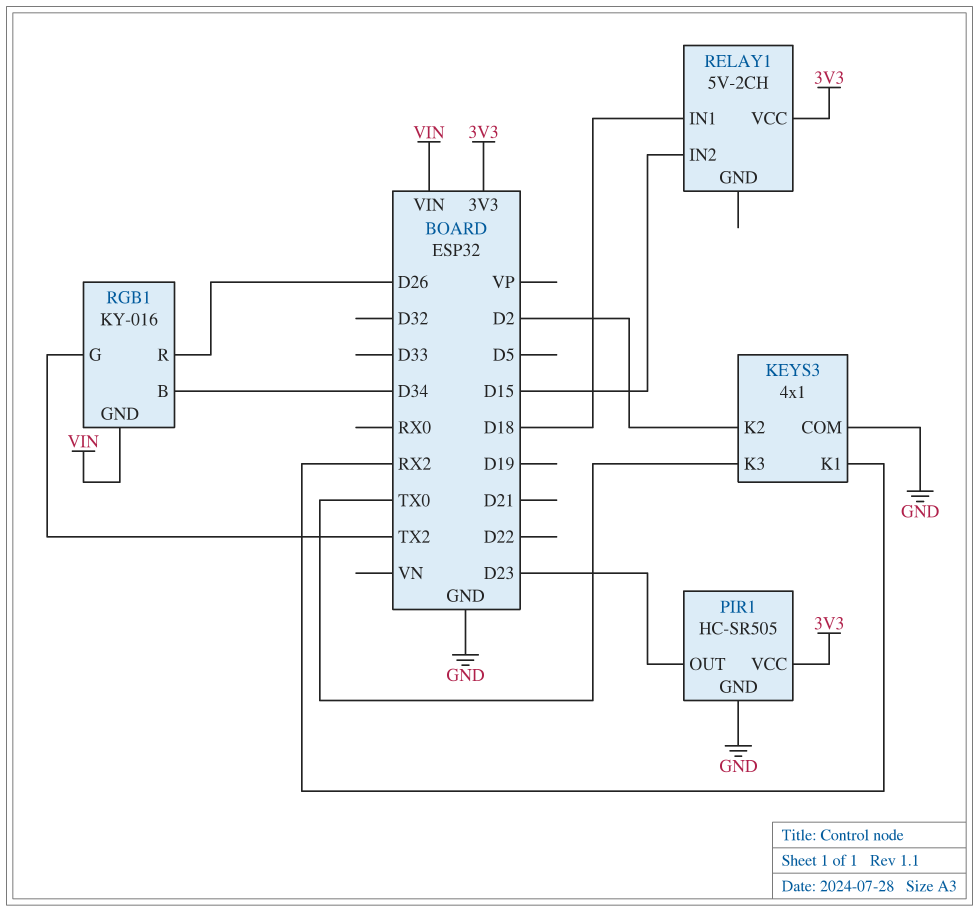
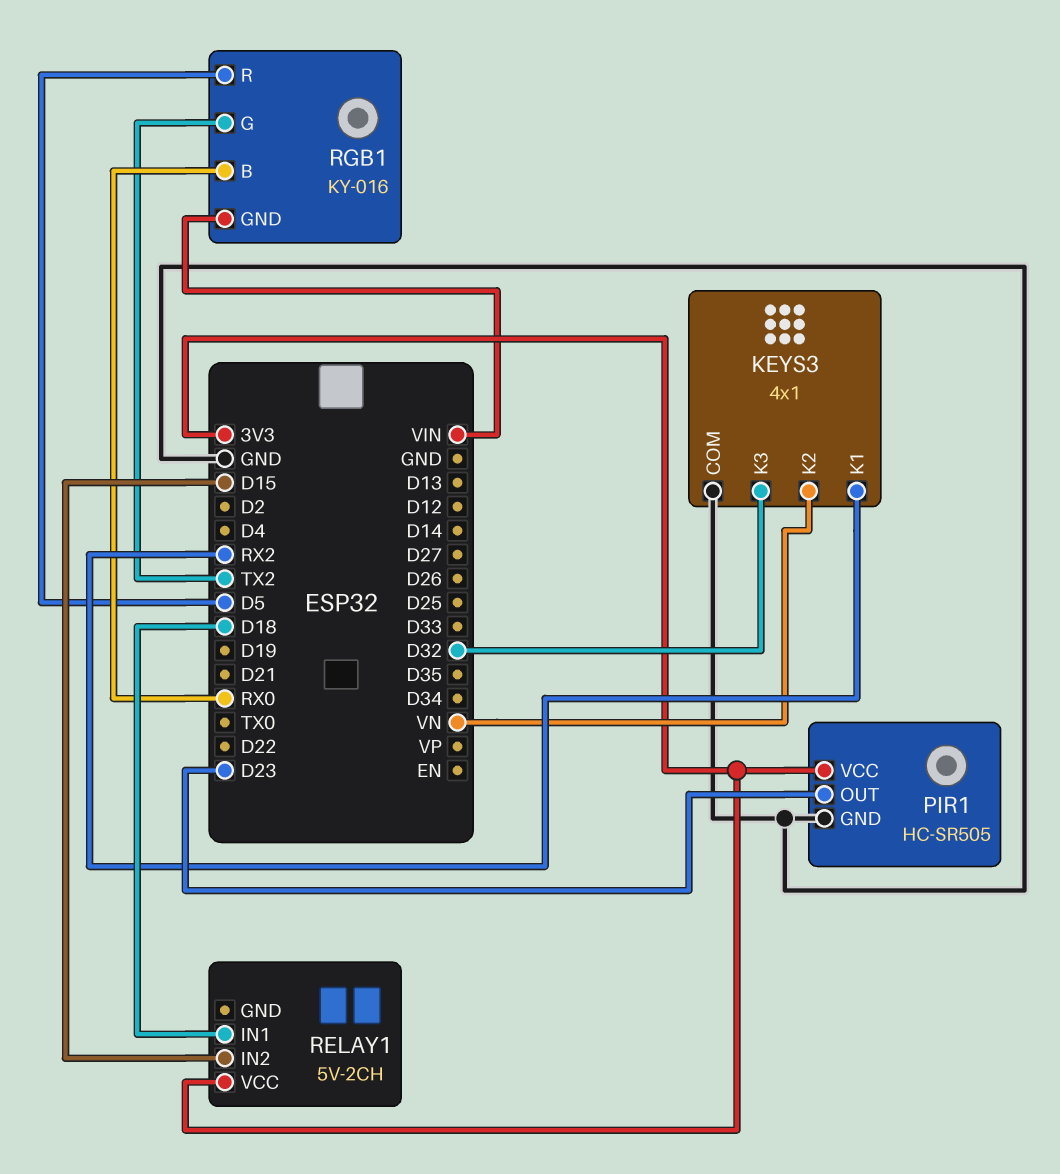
KEYS3 pin K2: D2 -> VN
KEYS3 pin K3: TX0 -> D32
RGB1 pin B: D34 -> RX0
RGB1 pin R: D26 -> D5

